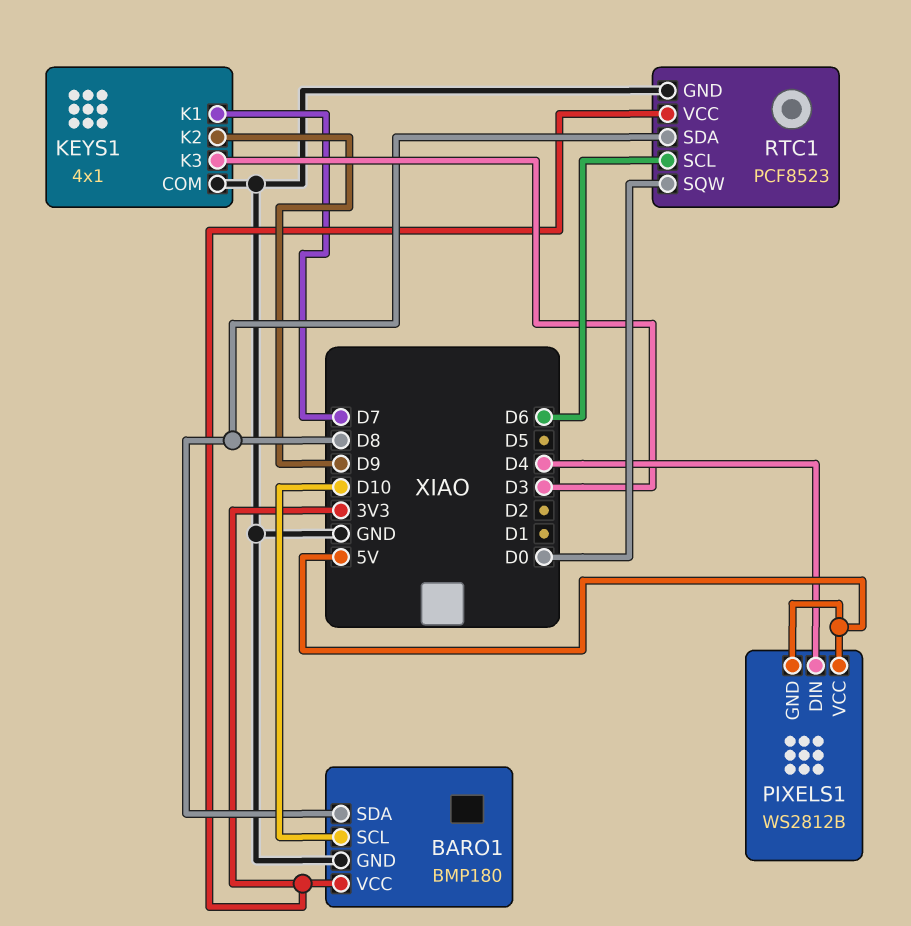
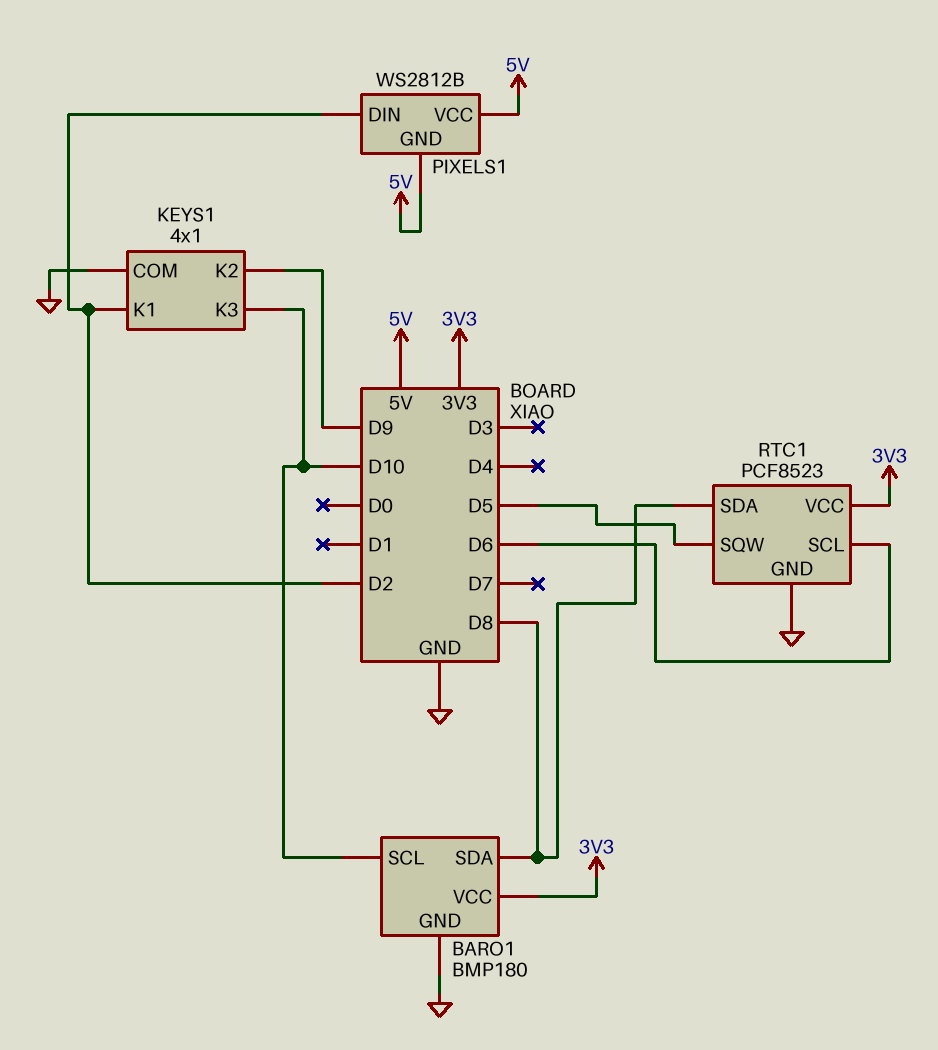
KEYS1 pin K1: D7 -> D2
KEYS1 pin K3: D3 -> D10
PIXELS1 pin DIN: D4 -> D2
RTC1 pin SQW: D0 -> D5

